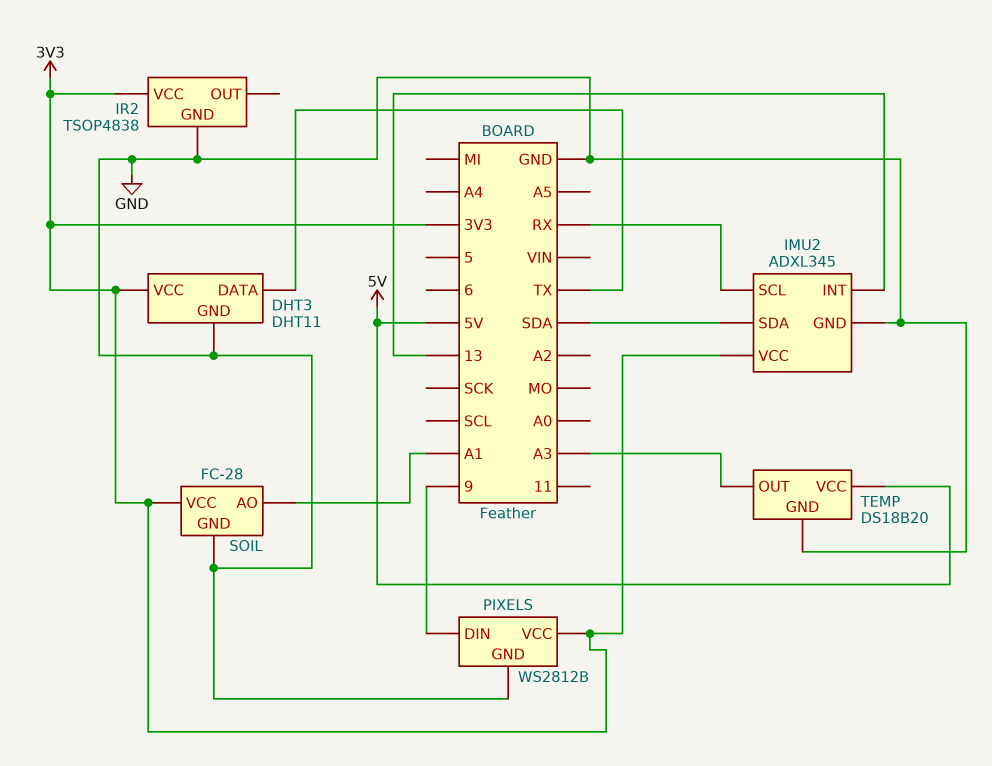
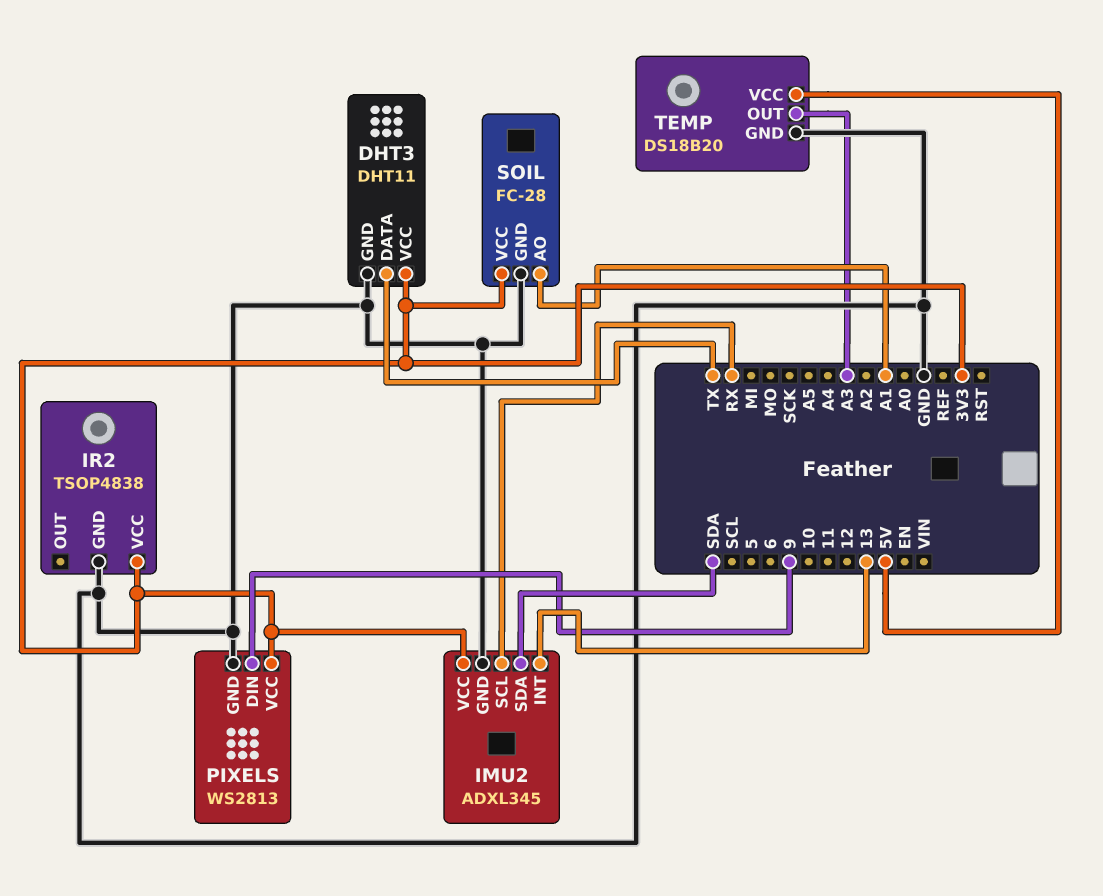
PIXELS: WS2812B -> WS2813

